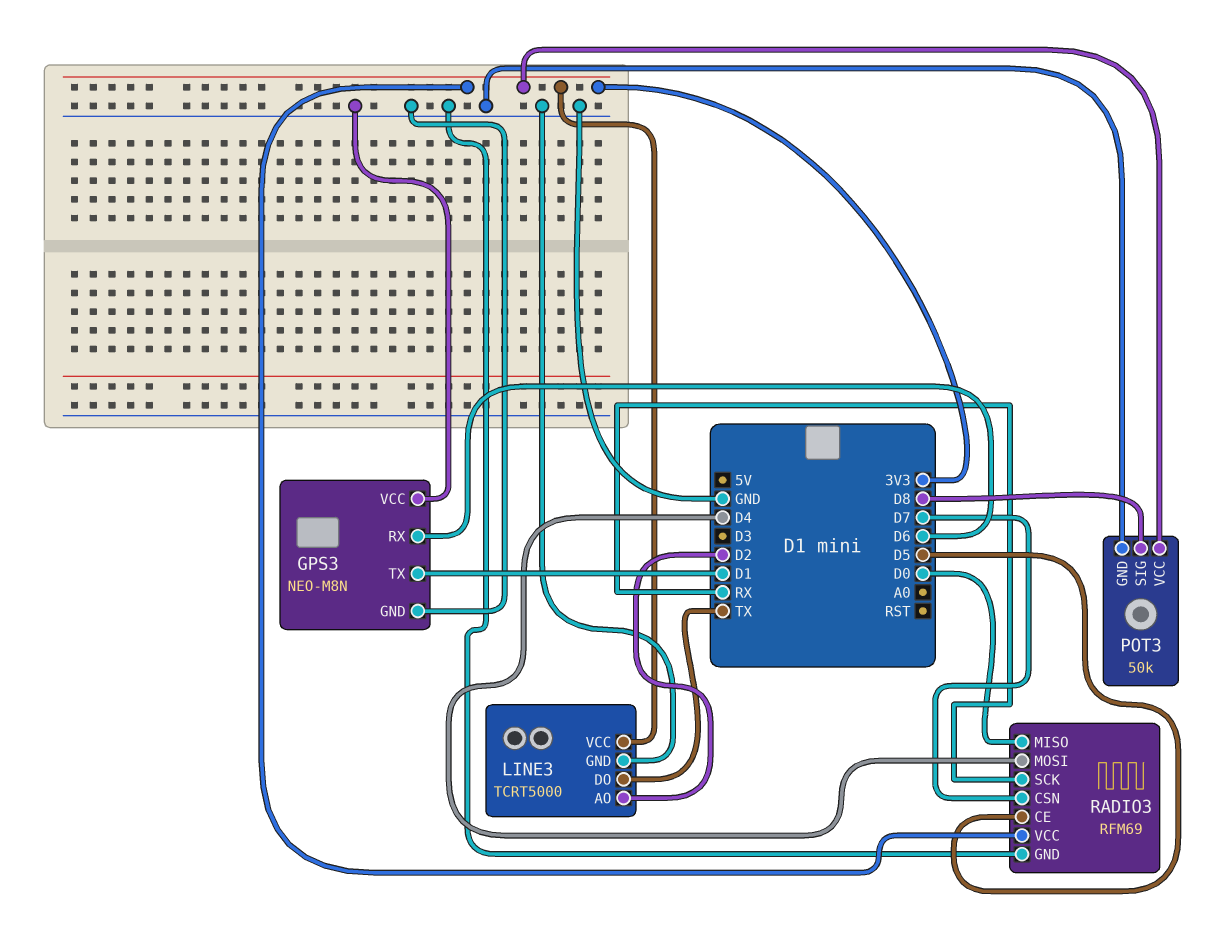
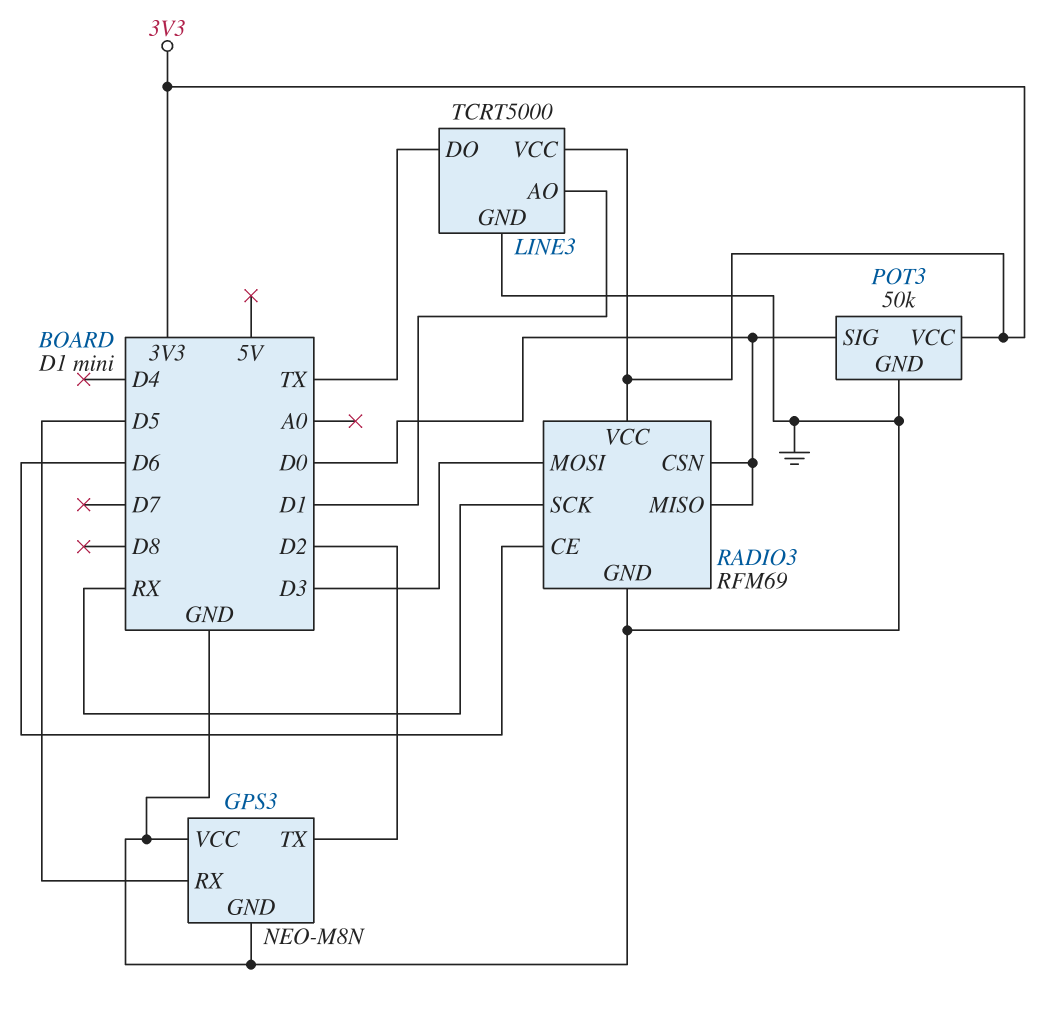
GPS3 pin RX: D6 -> D5
GPS3 pin TX: D1 -> D2
LINE3 pin AO: D2 -> D1
POT3 pin SIG: D8 -> D0
RADIO3 pin CE: D5 -> D6
RADIO3 pin CSN: D7 -> D0
RADIO3 pin MOSI: D4 -> D3

